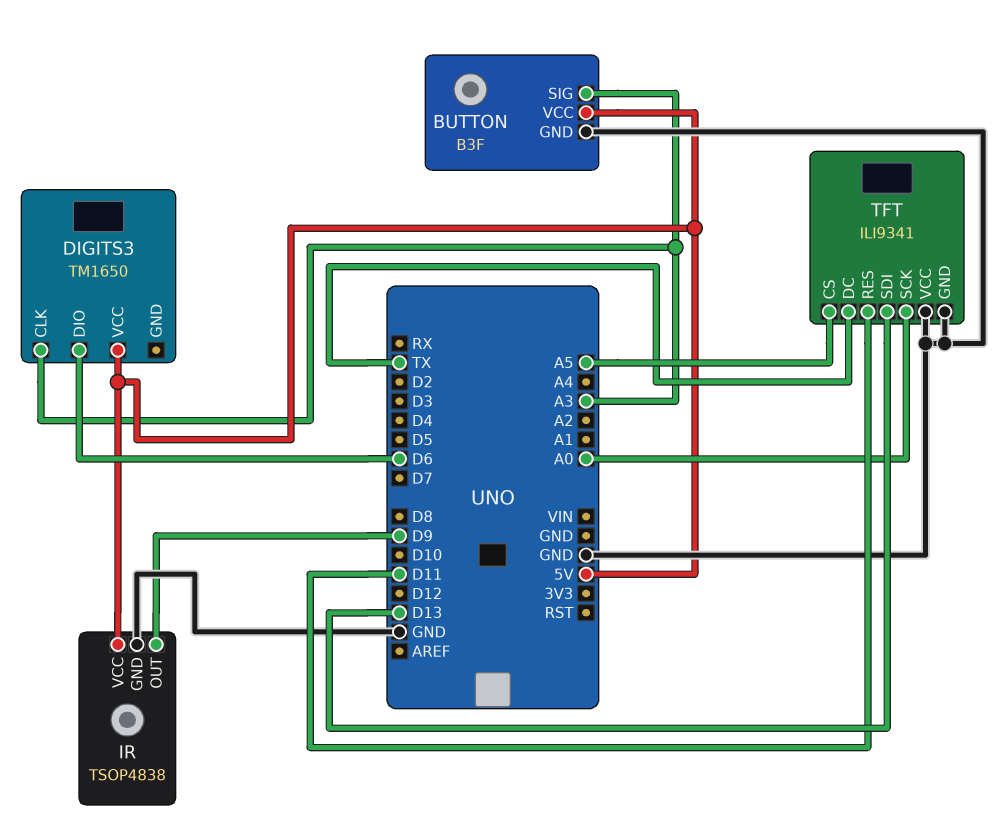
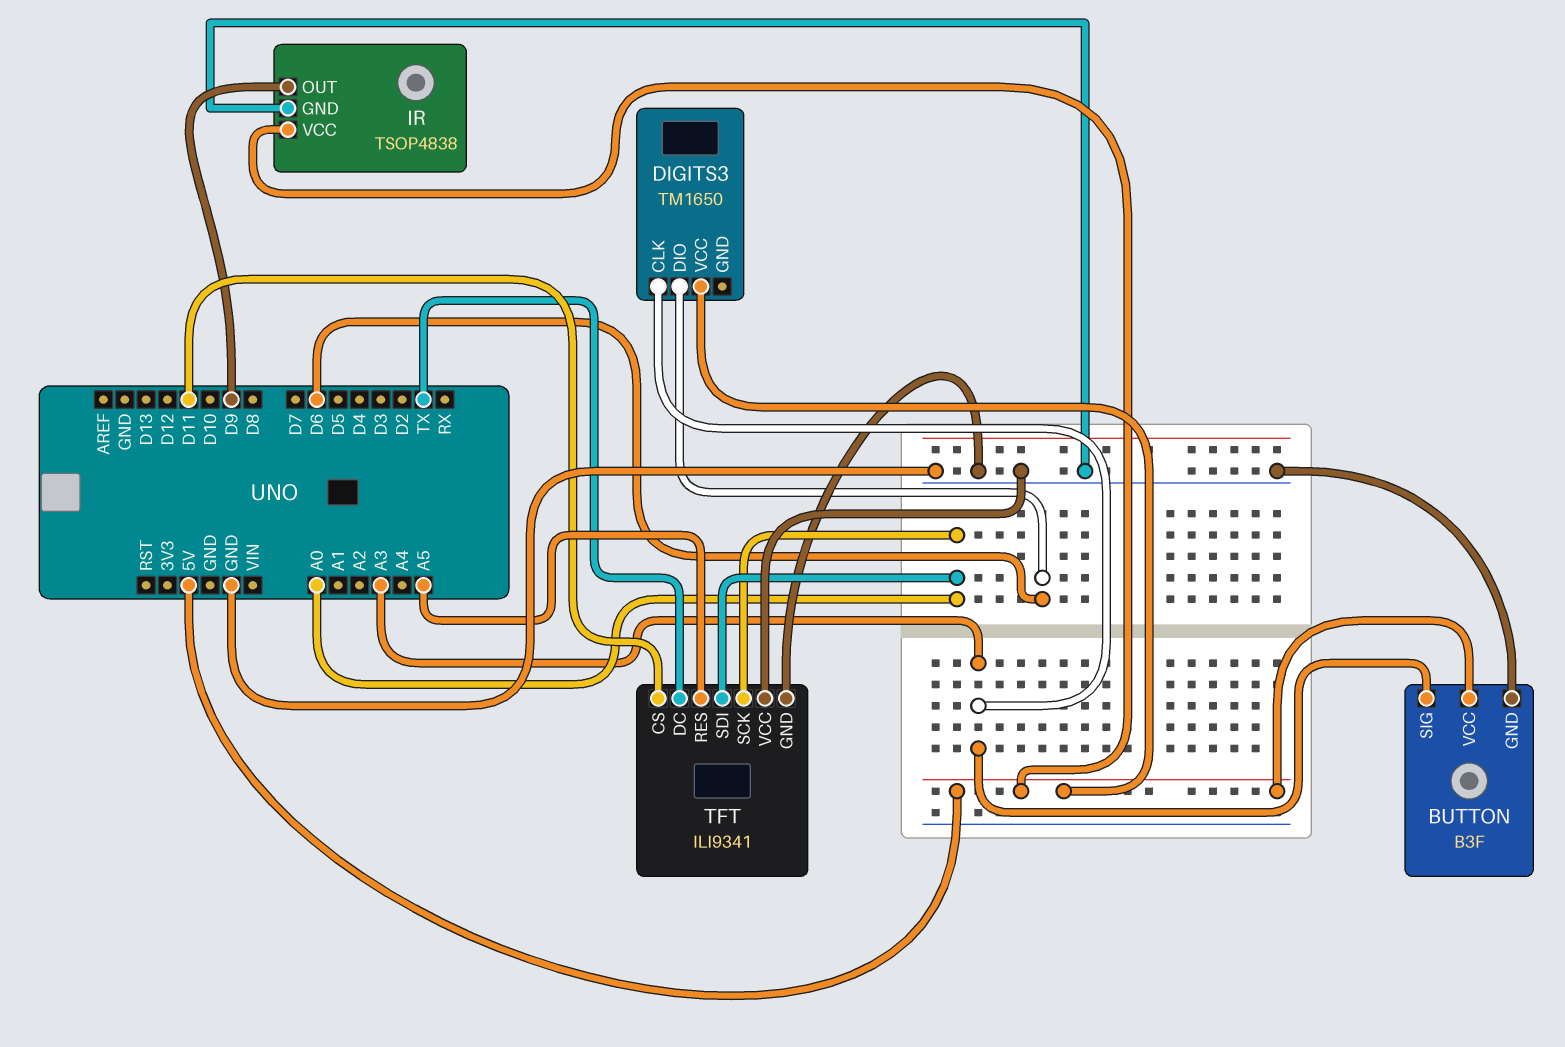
TFT pin CS: A5 -> D11
TFT pin RES: D11 -> A5
TFT pin SDI: D13 -> A0

